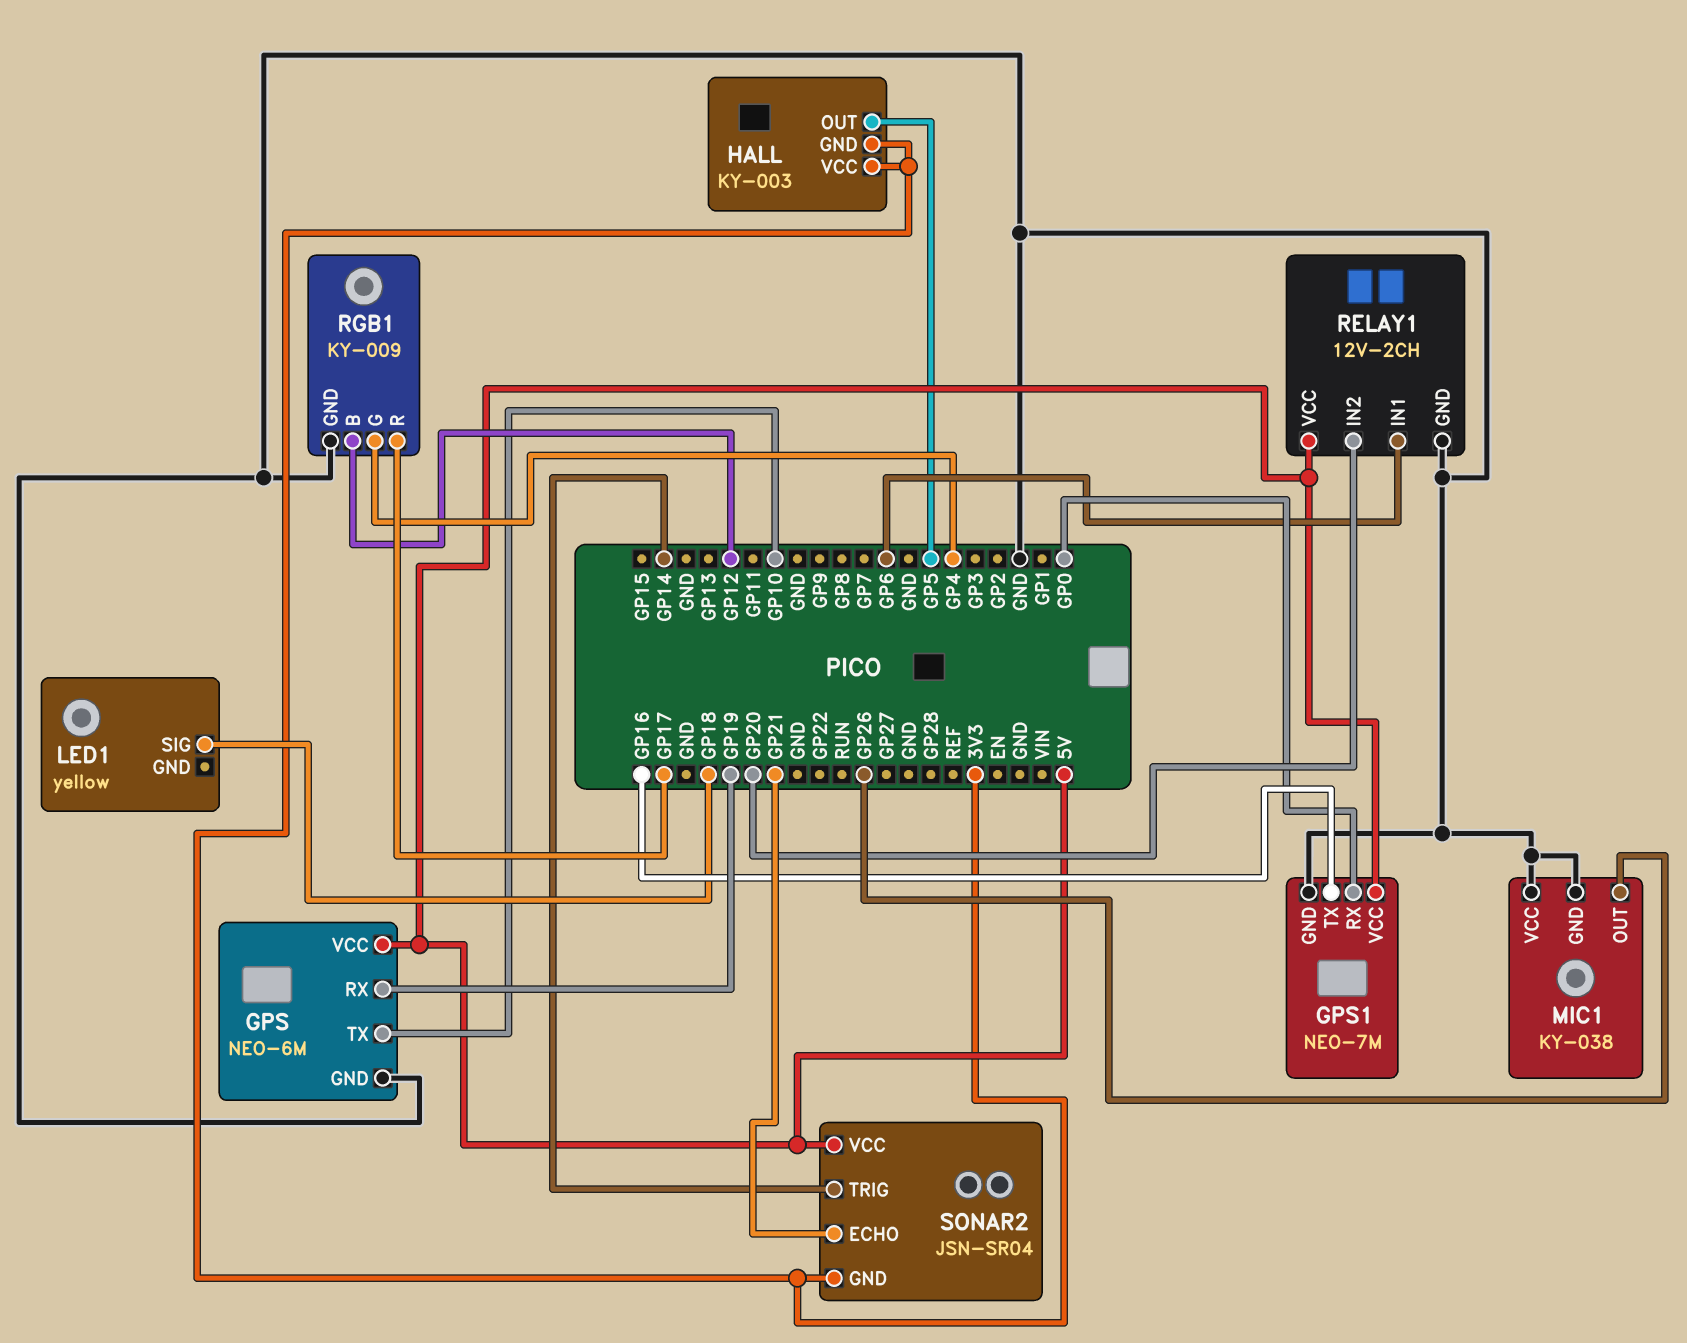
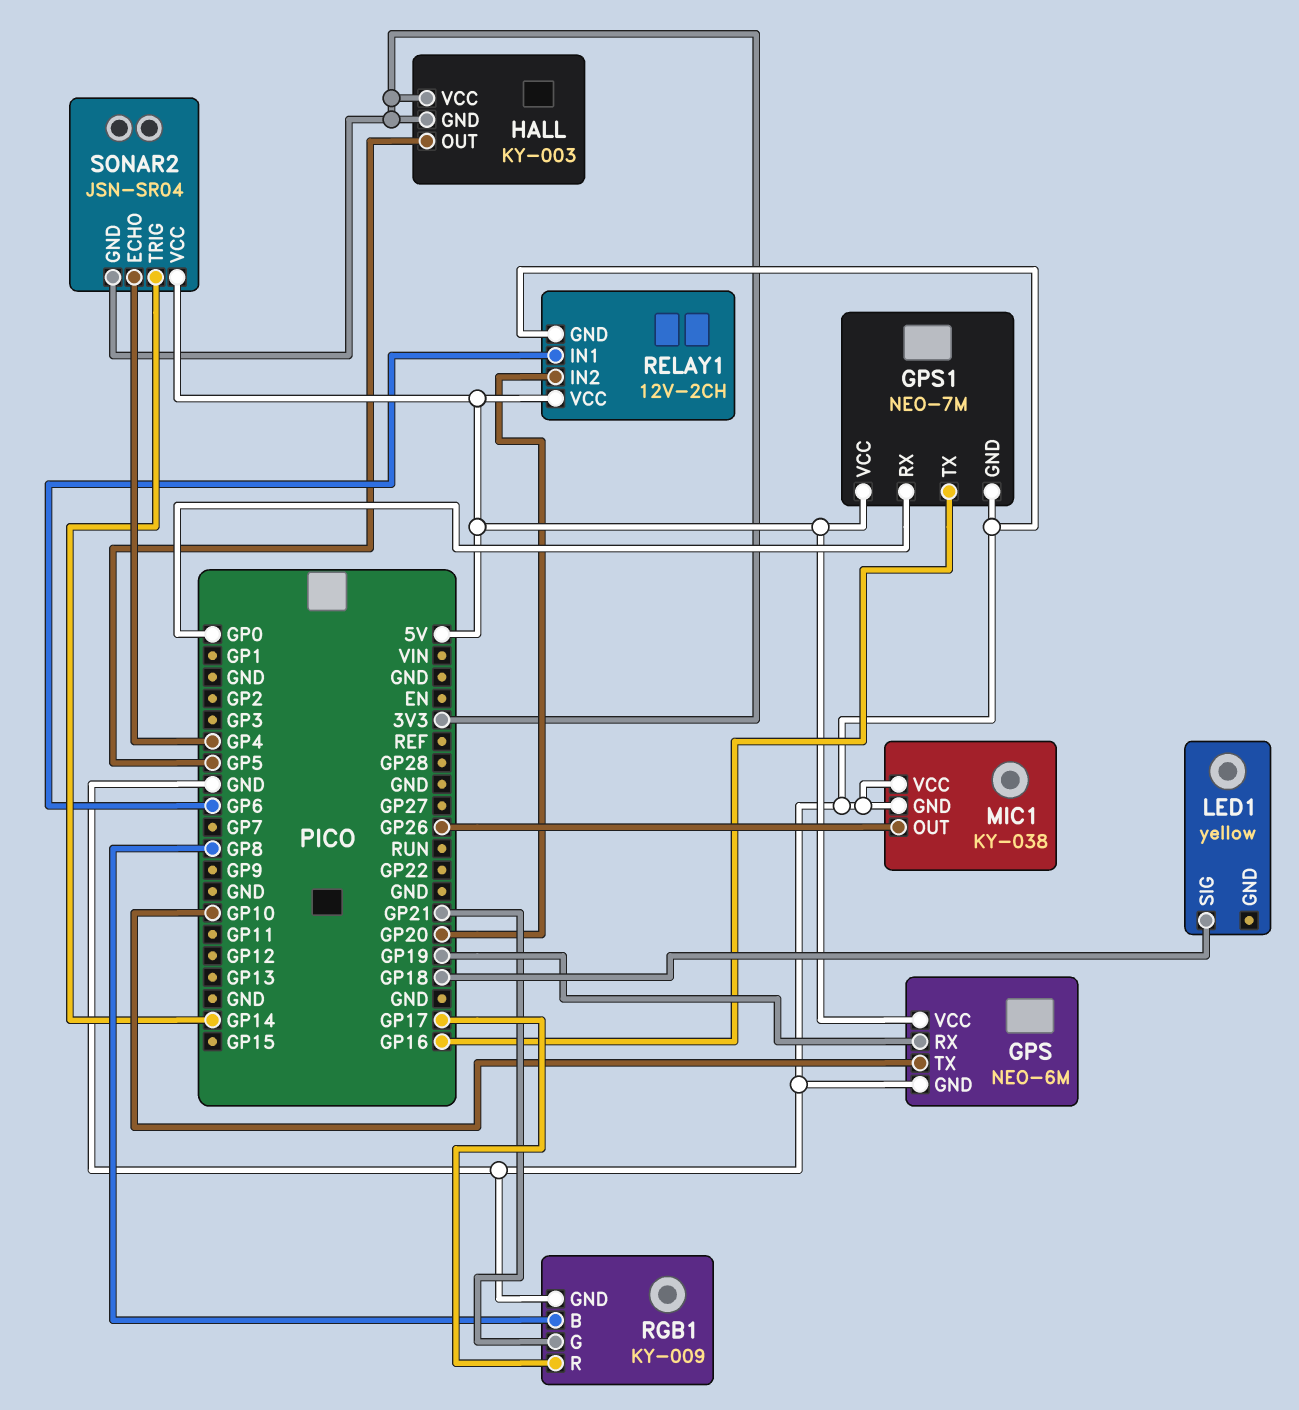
RGB1 pin B: GP12 -> GP8
RGB1 pin G: GP4 -> GP21
SONAR2 pin ECHO: GP21 -> GP4

